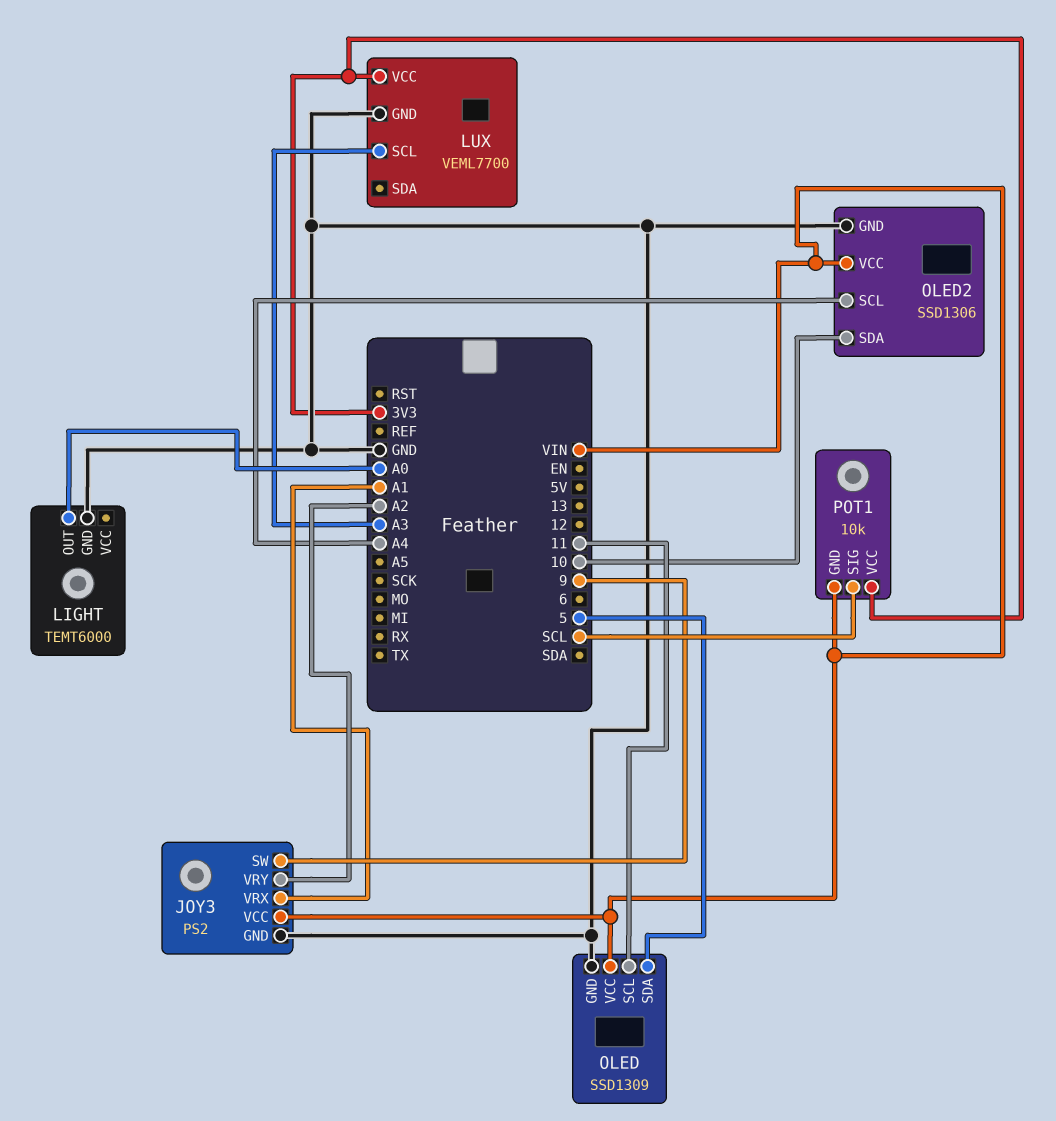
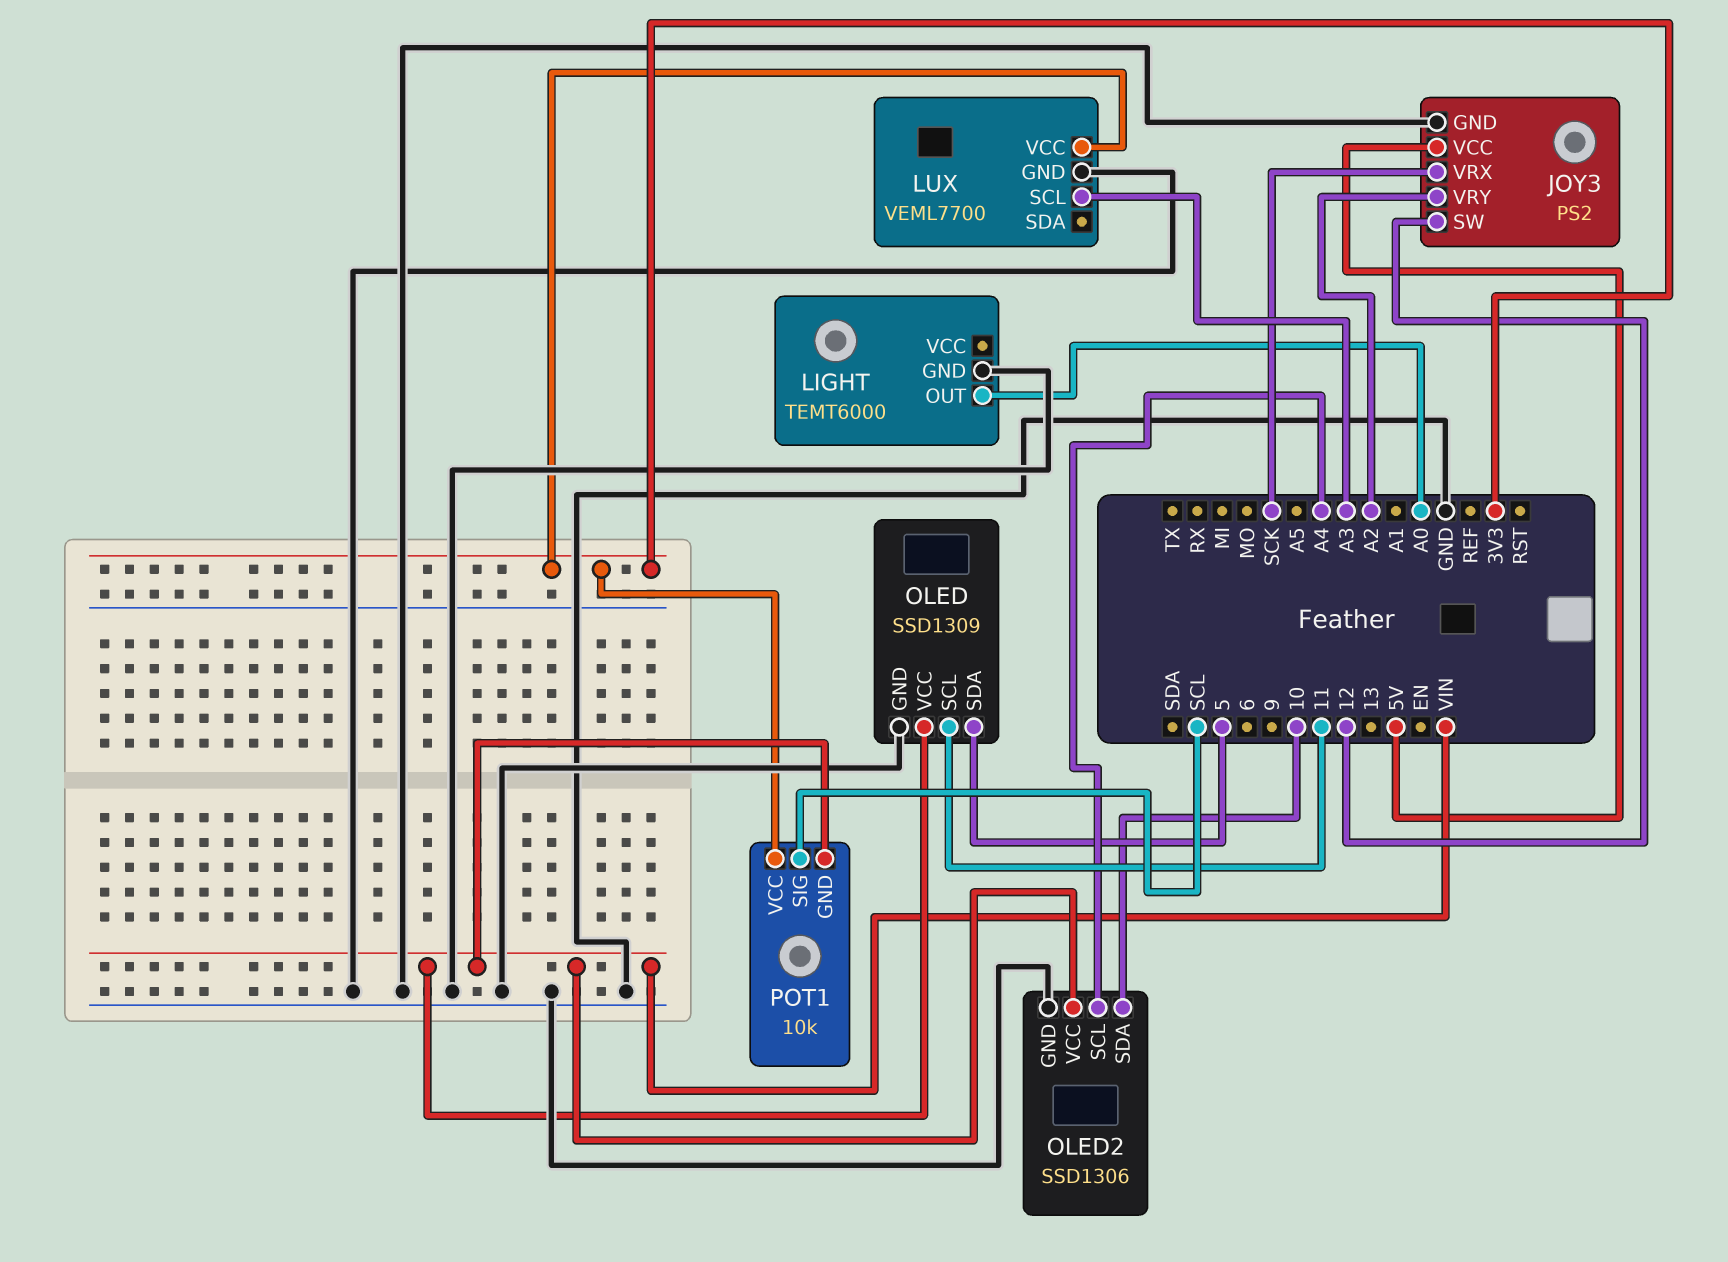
JOY3 pin SW: 9 -> 12
JOY3 pin VCC: VIN -> 5V
JOY3 pin VRX: A1 -> SCK

